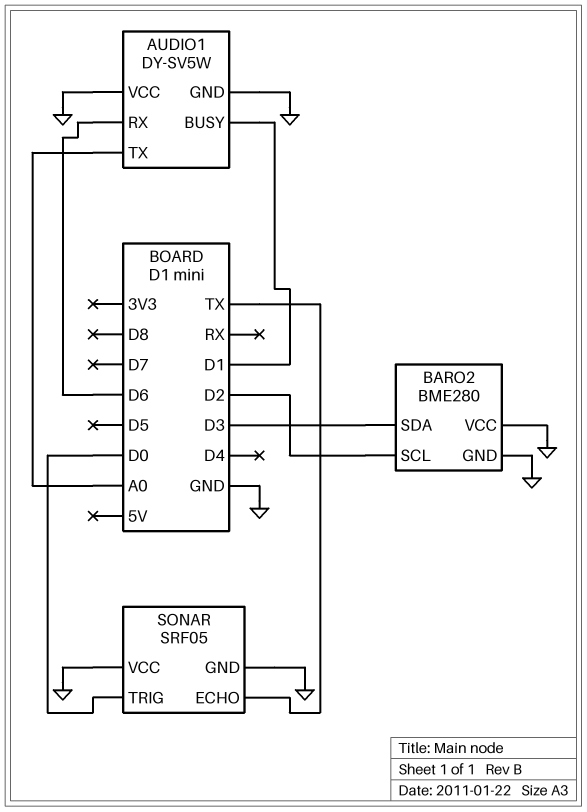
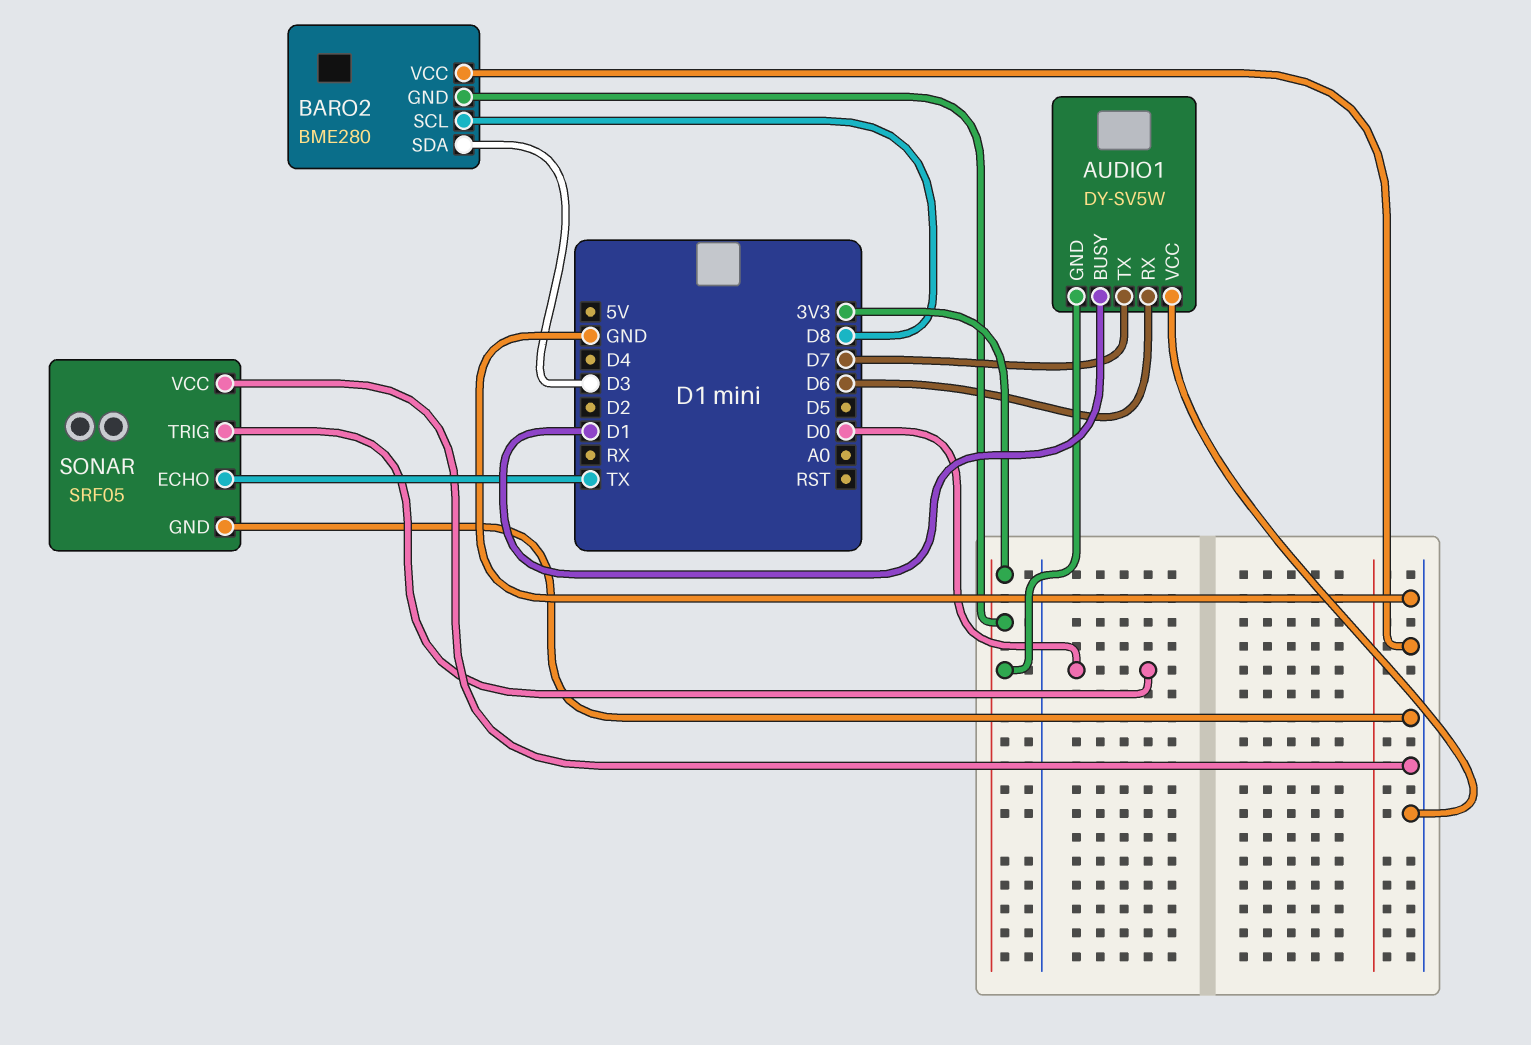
AUDIO1 pin GND: GND -> 3V3
AUDIO1 pin TX: A0 -> D7
BARO2 pin GND: GND -> 3V3
BARO2 pin SCL: D2 -> D8

